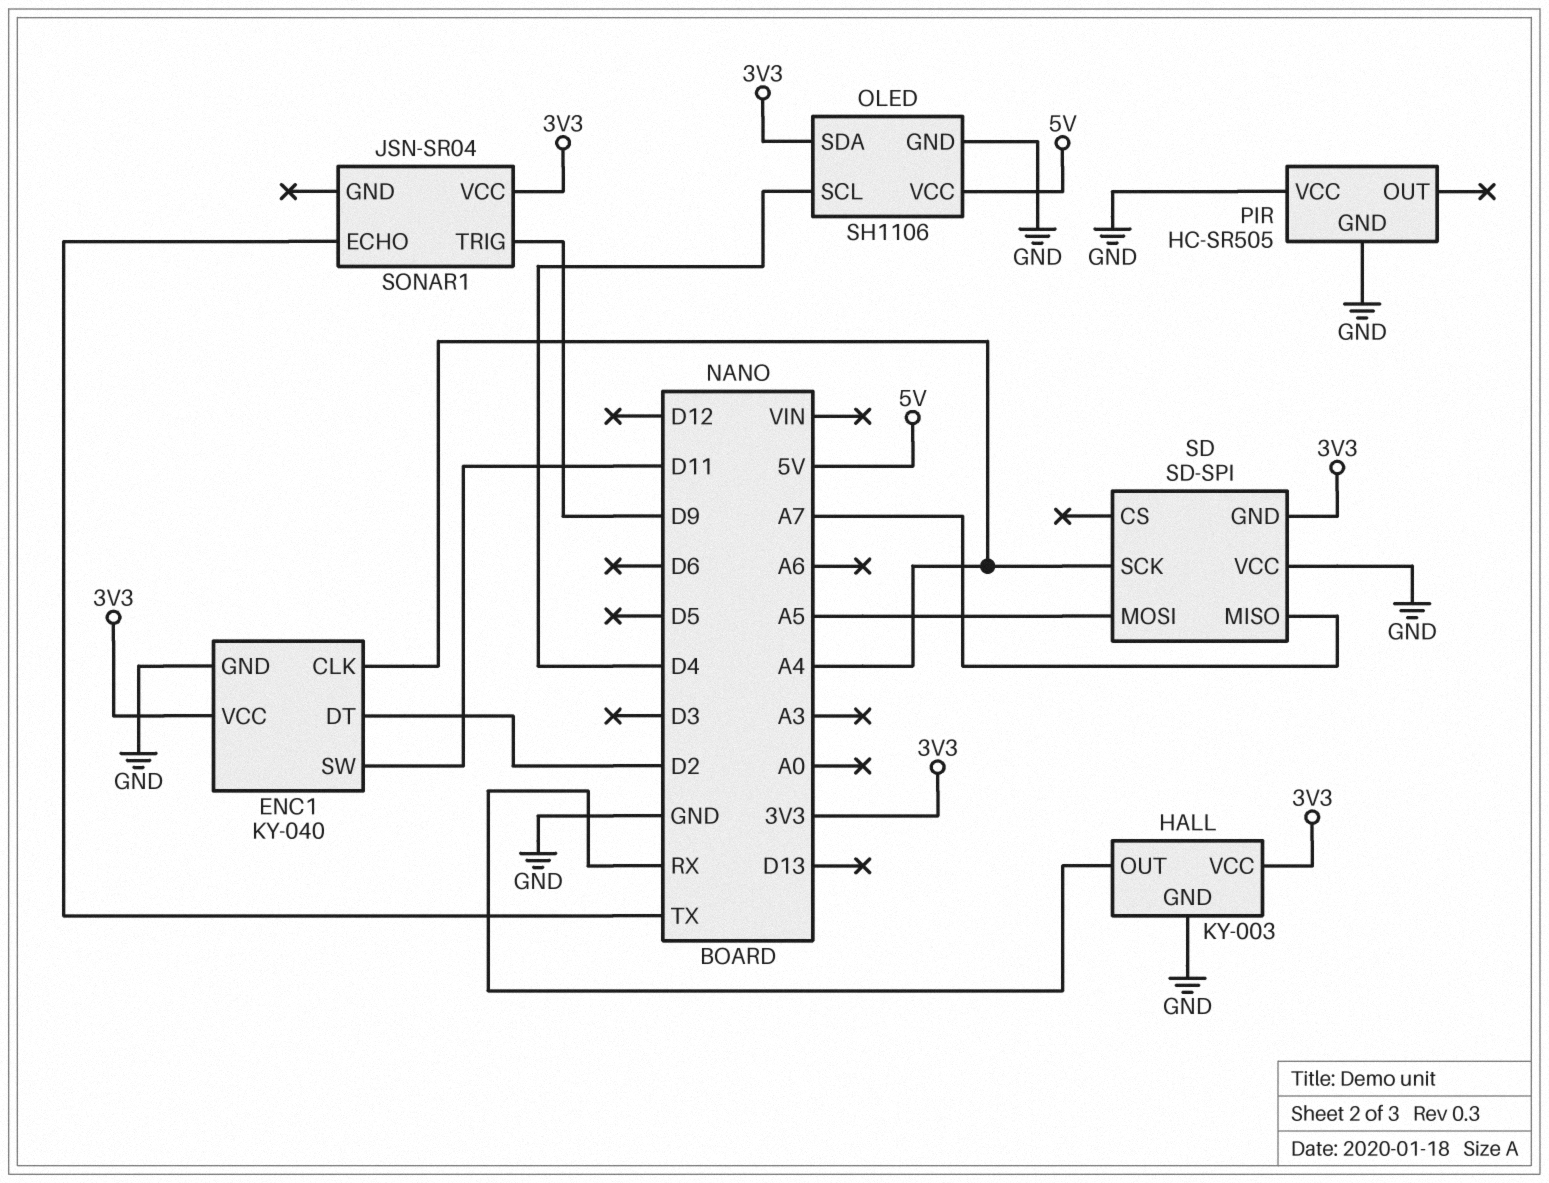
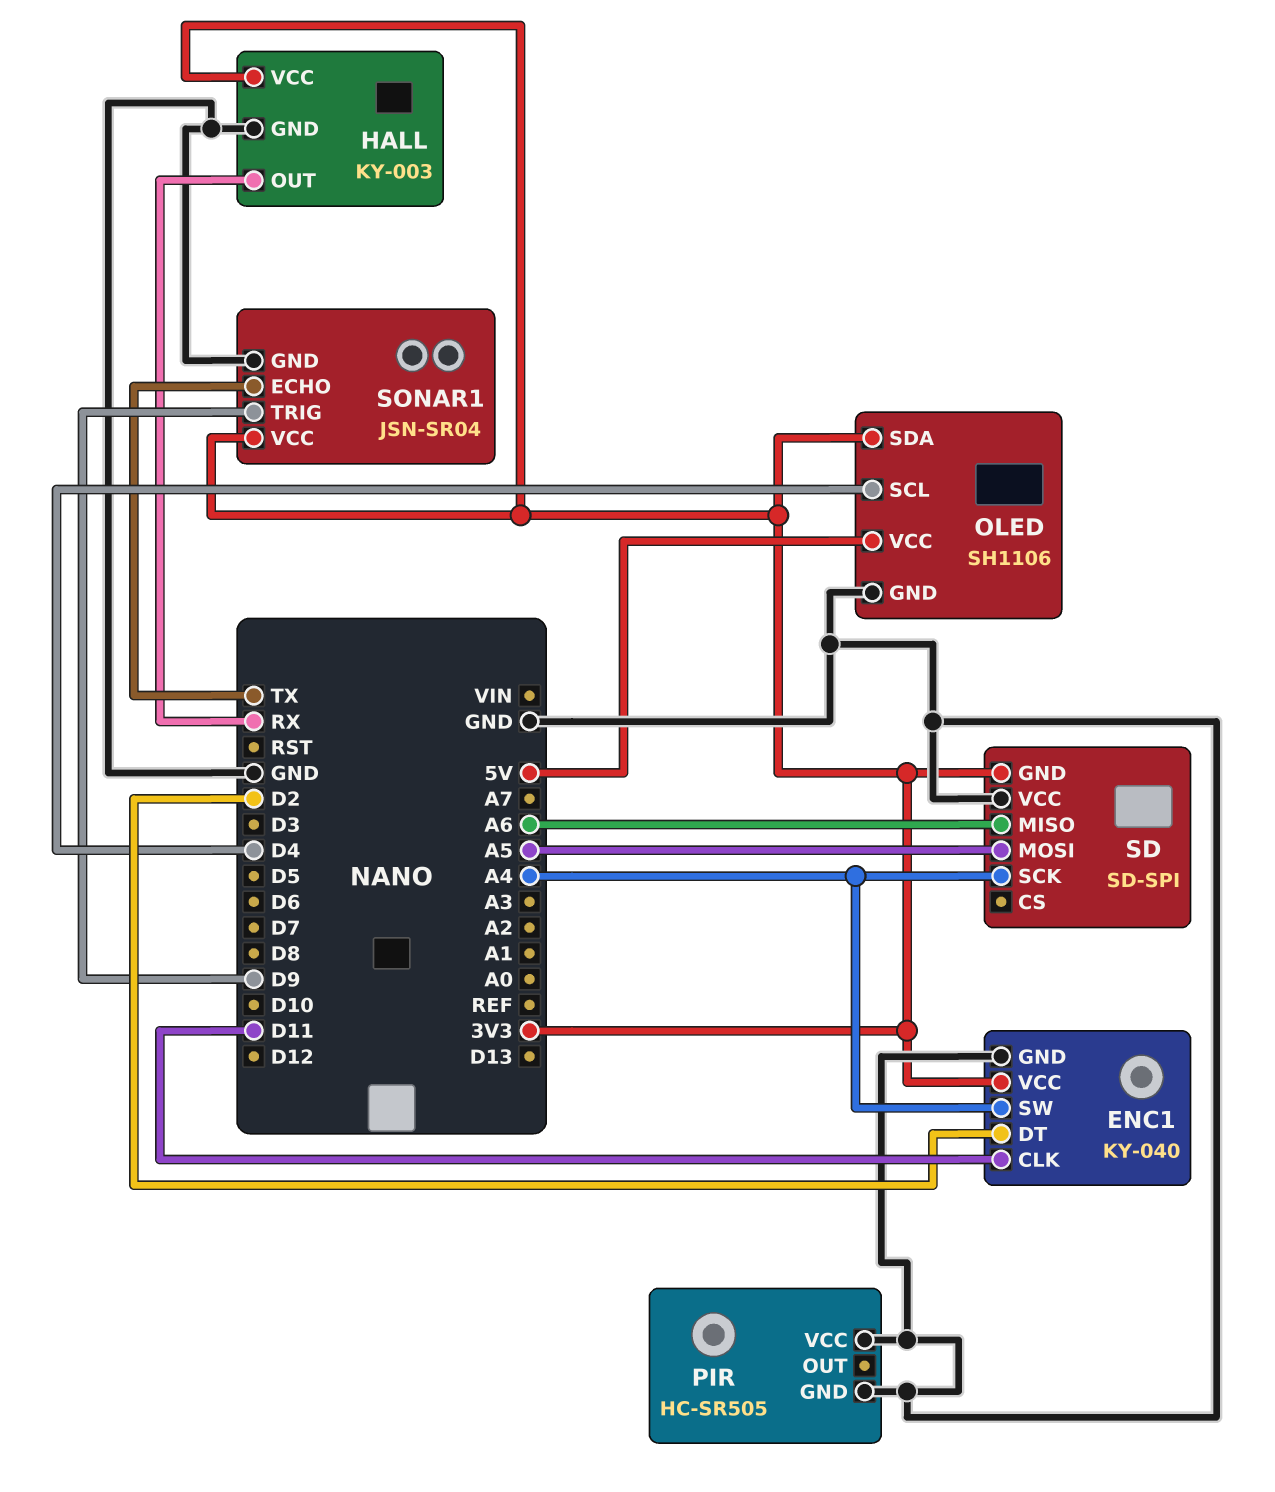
ENC1 pin CLK: A4 -> D11
ENC1 pin SW: D11 -> A4
SD pin MISO: A7 -> A6
SONAR1 pin GND: none -> GND

